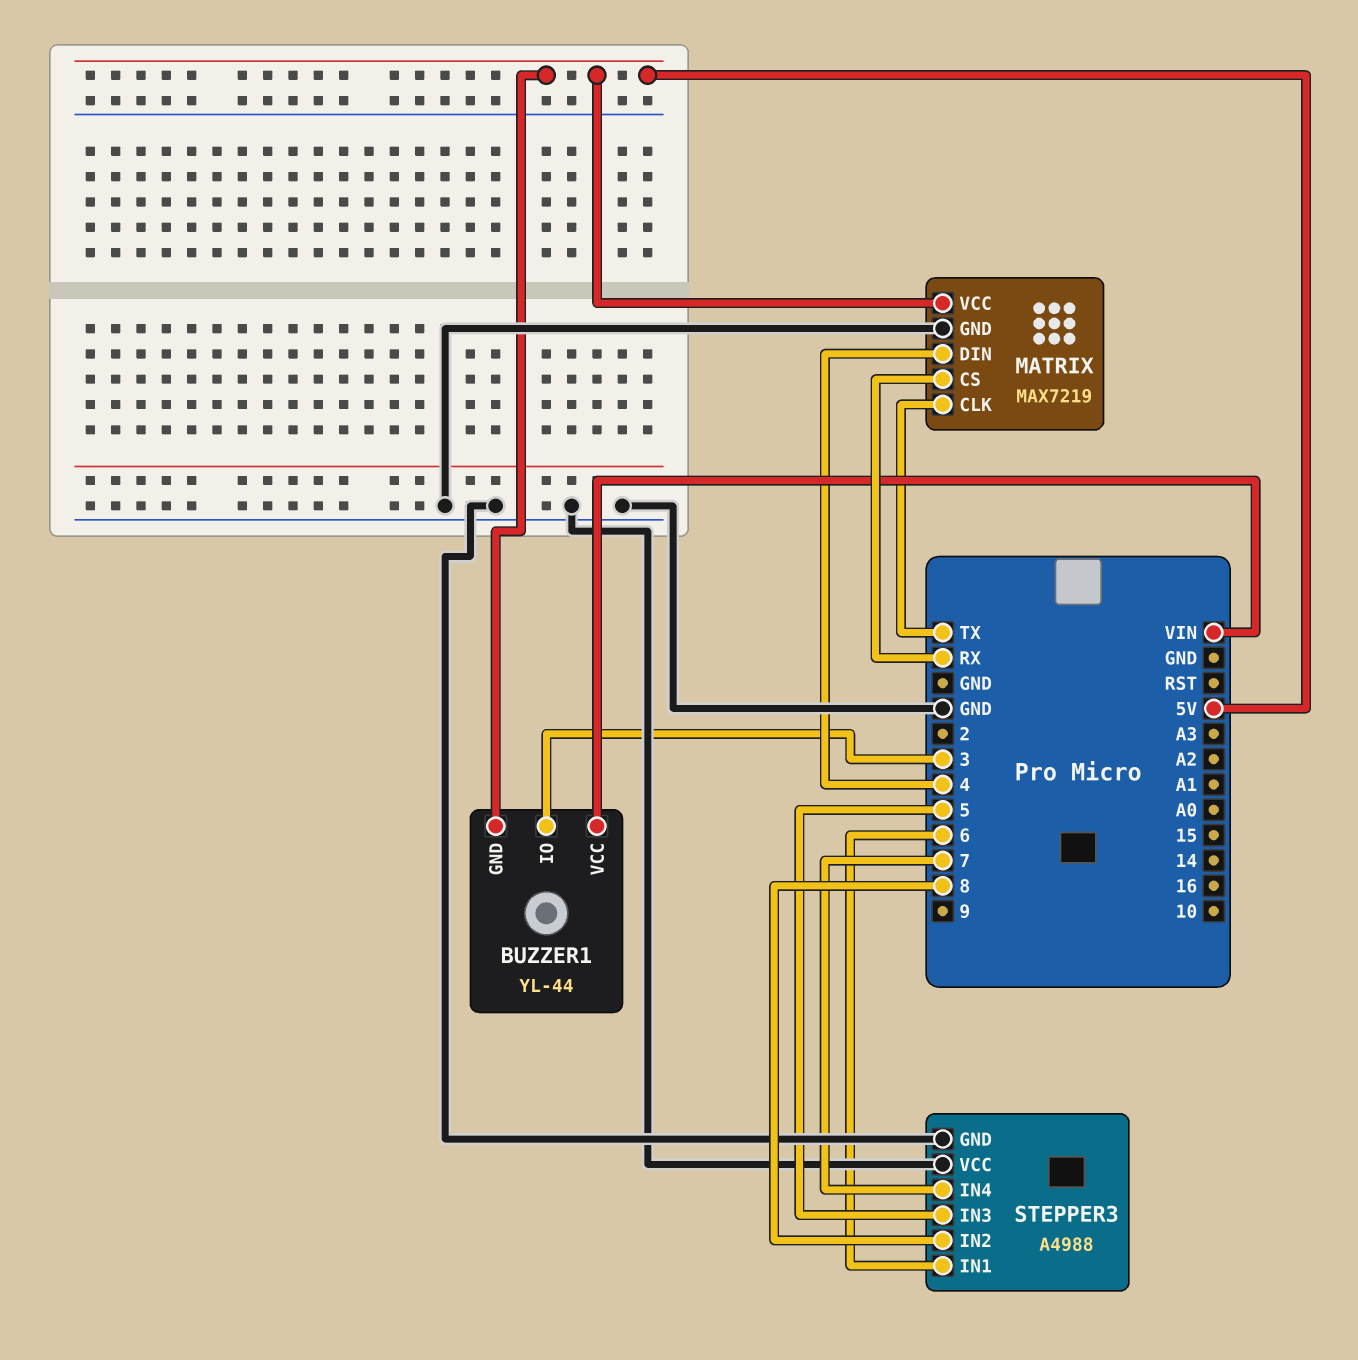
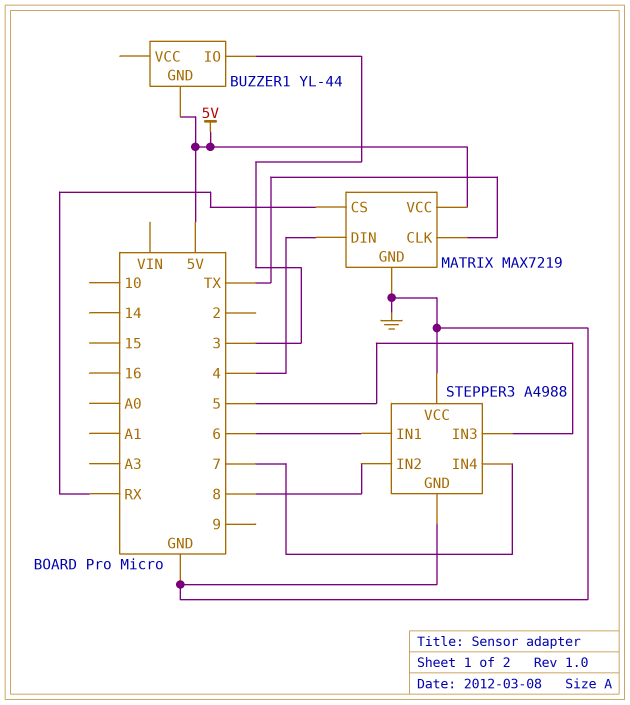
BUZZER1 pin VCC: VIN -> none

